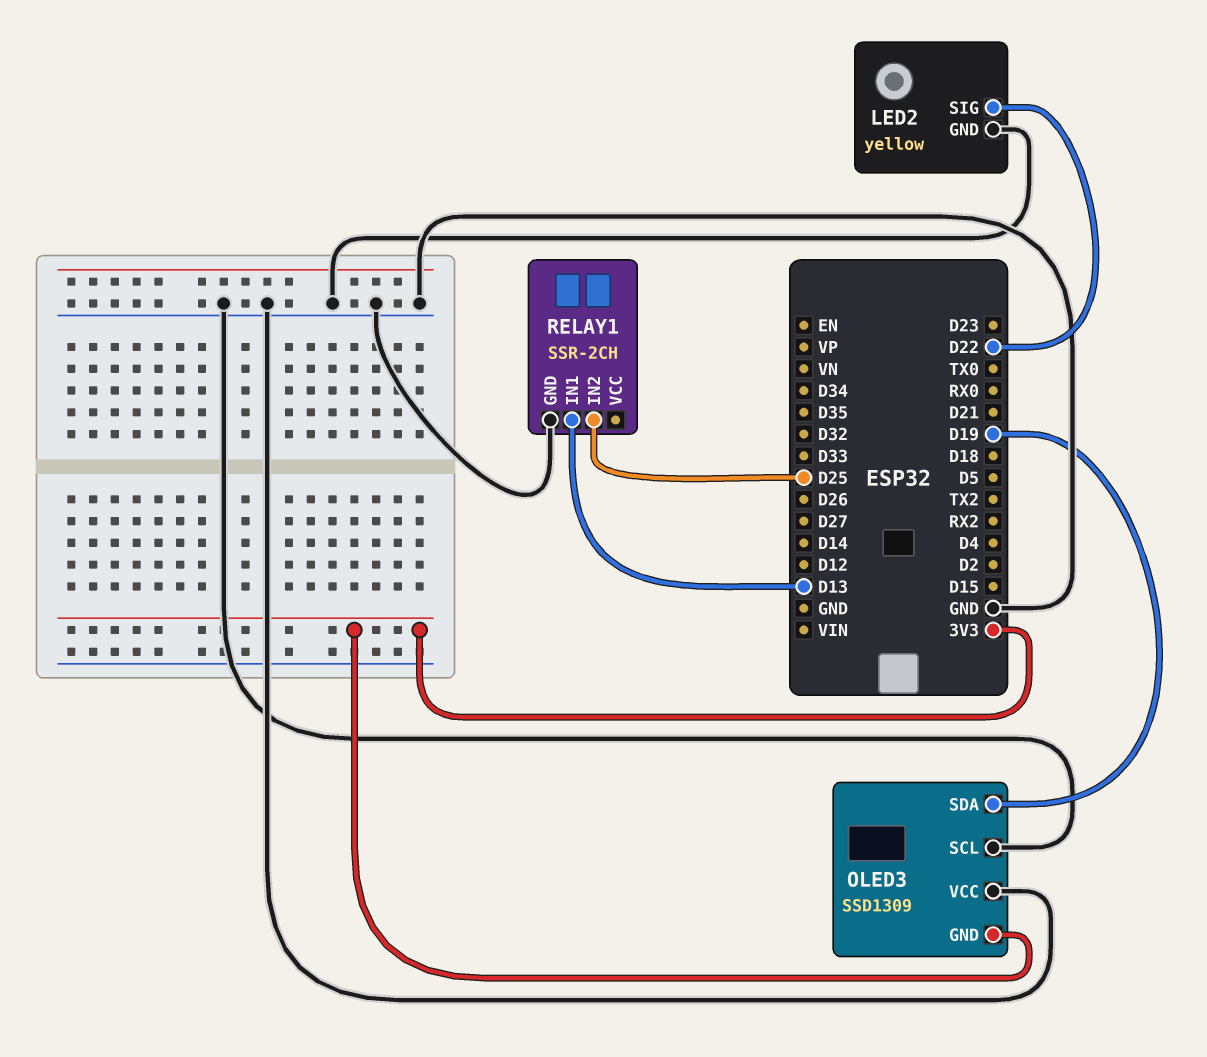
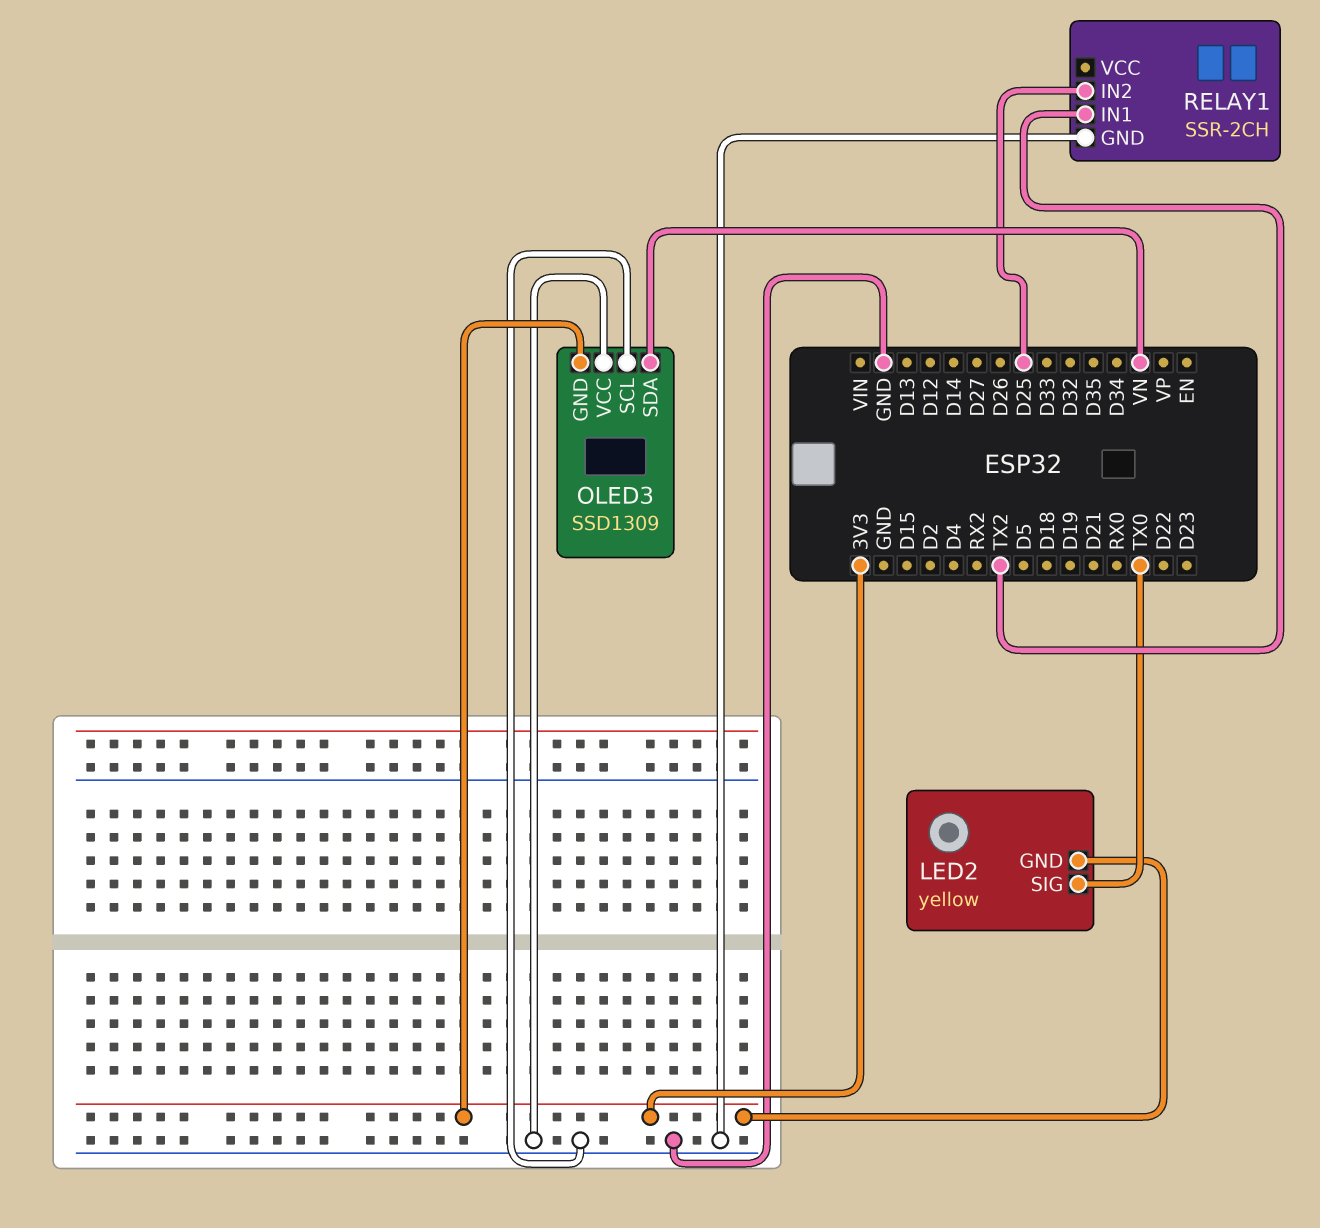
LED2 pin GND: GND -> 3V3
LED2 pin SIG: D22 -> TX0
OLED3 pin SDA: D19 -> VN
RELAY1 pin IN1: D13 -> TX2

